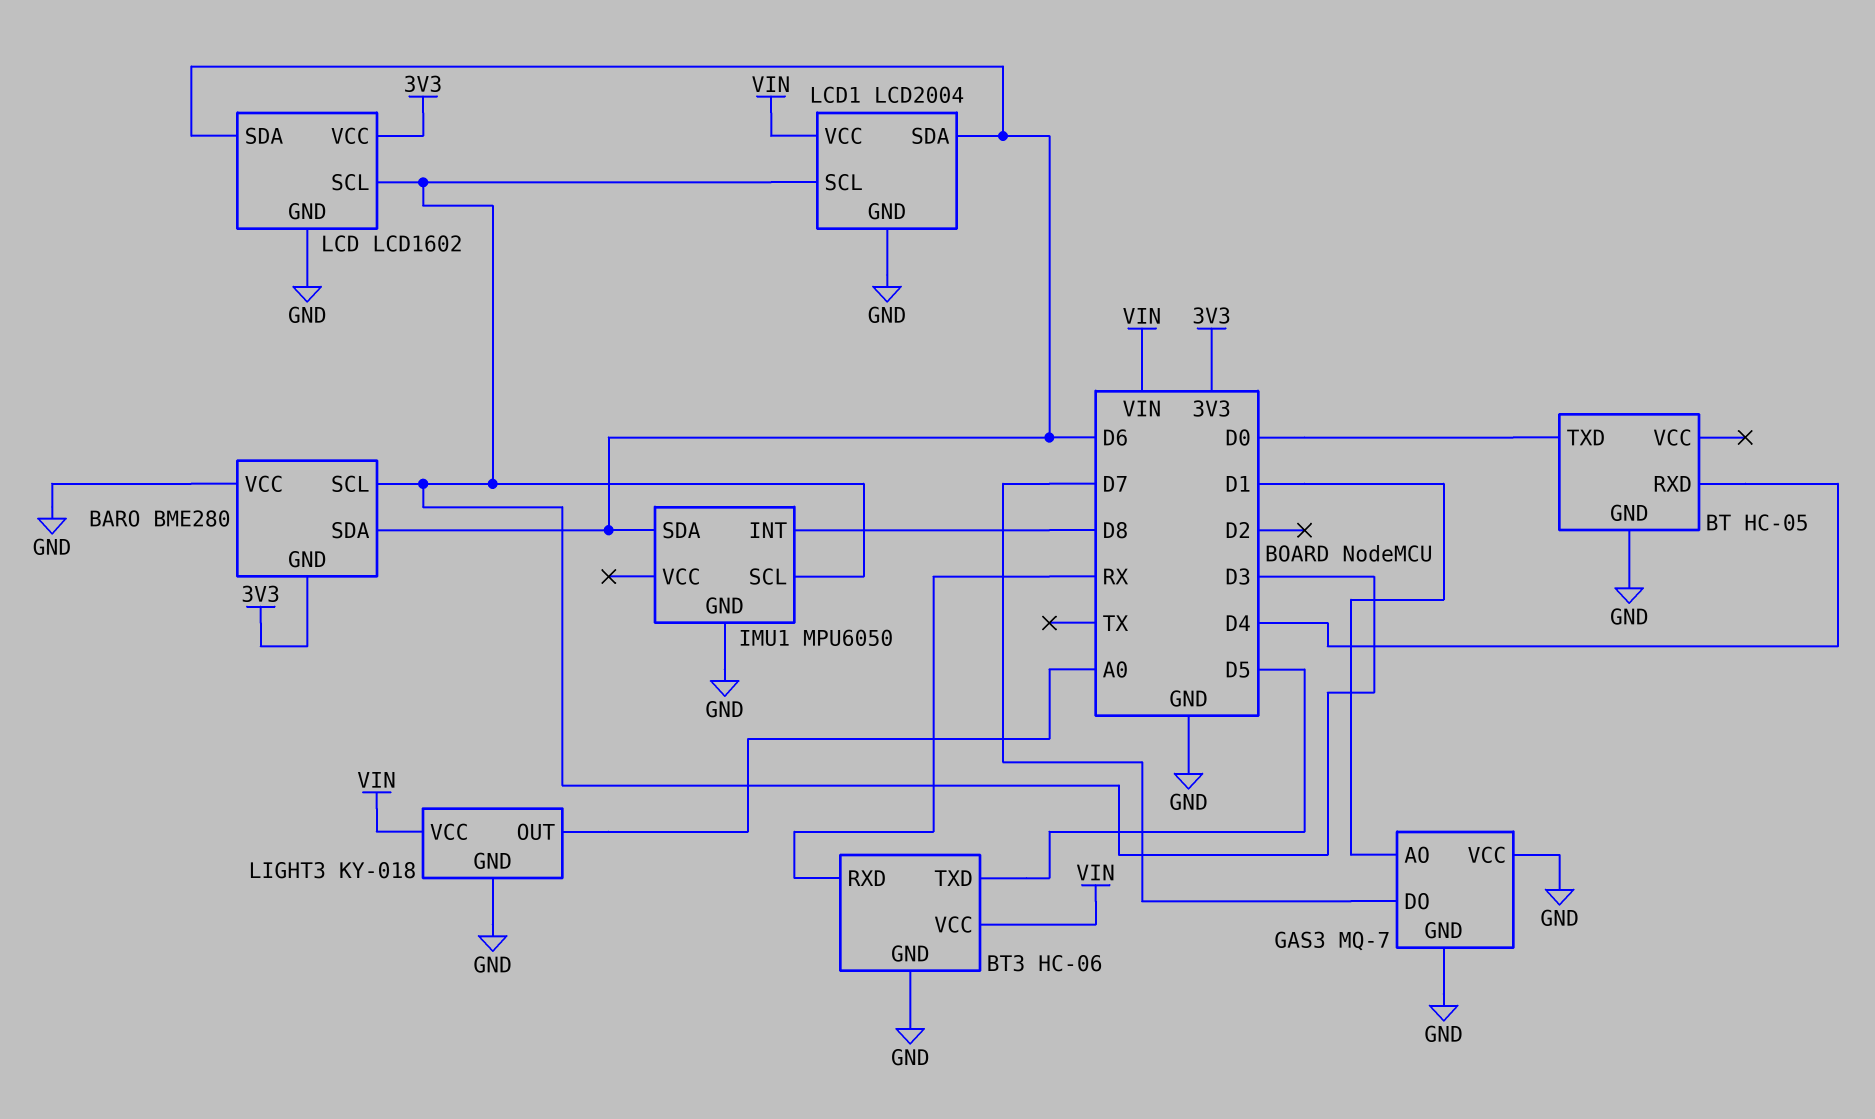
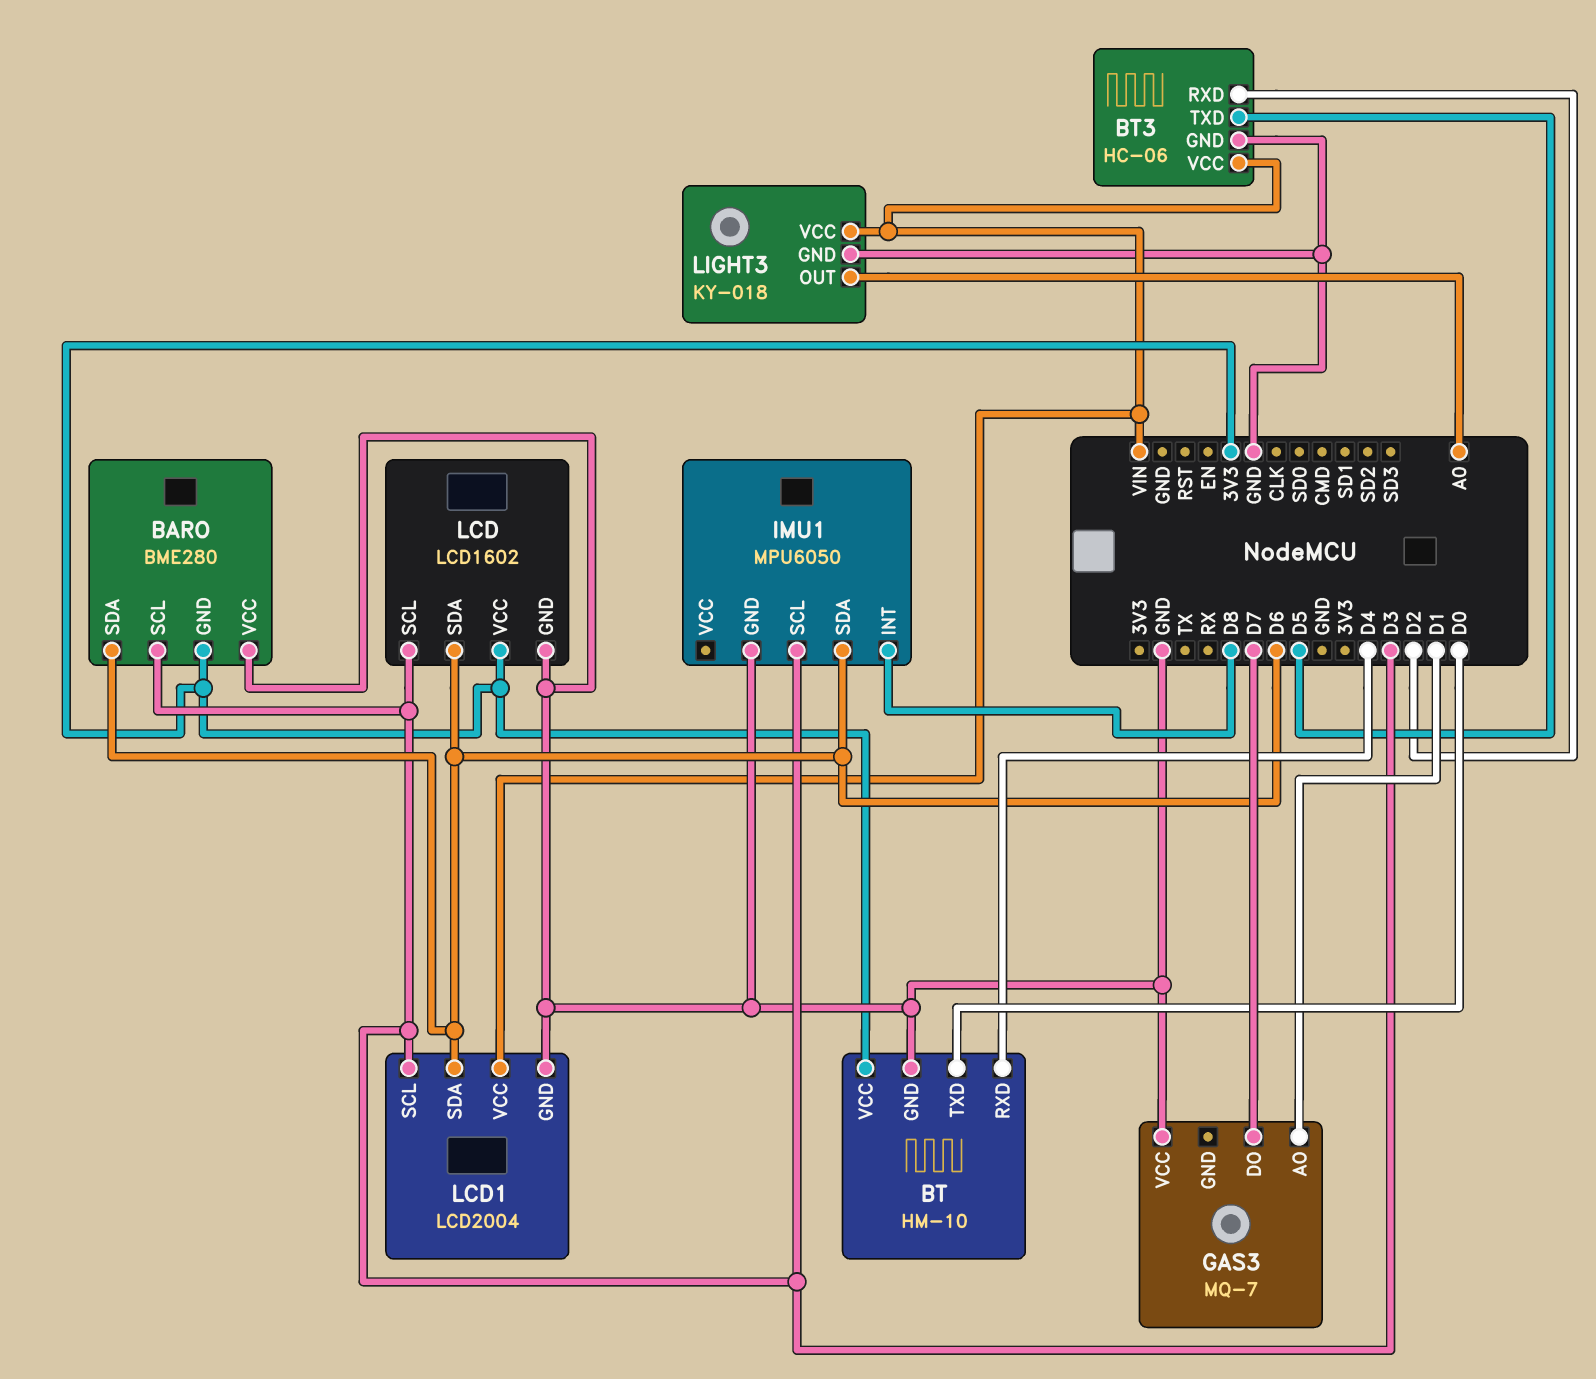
BT: HC-05 -> HM-10
BT pin VCC: none -> 3V3
BT3 pin RXD: RX -> D2
GAS3 pin GND: GND -> none

